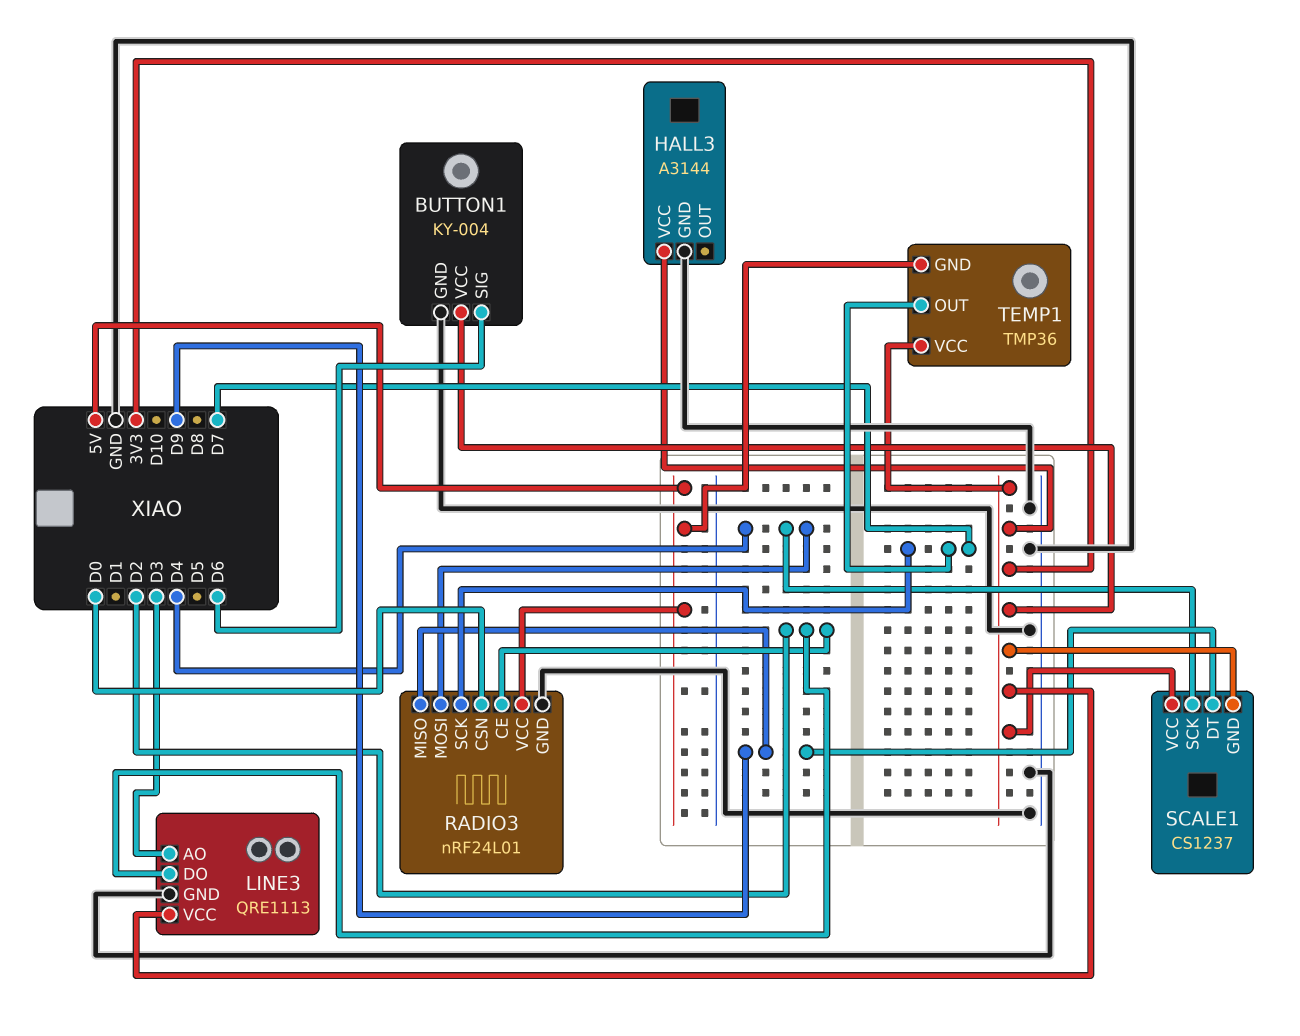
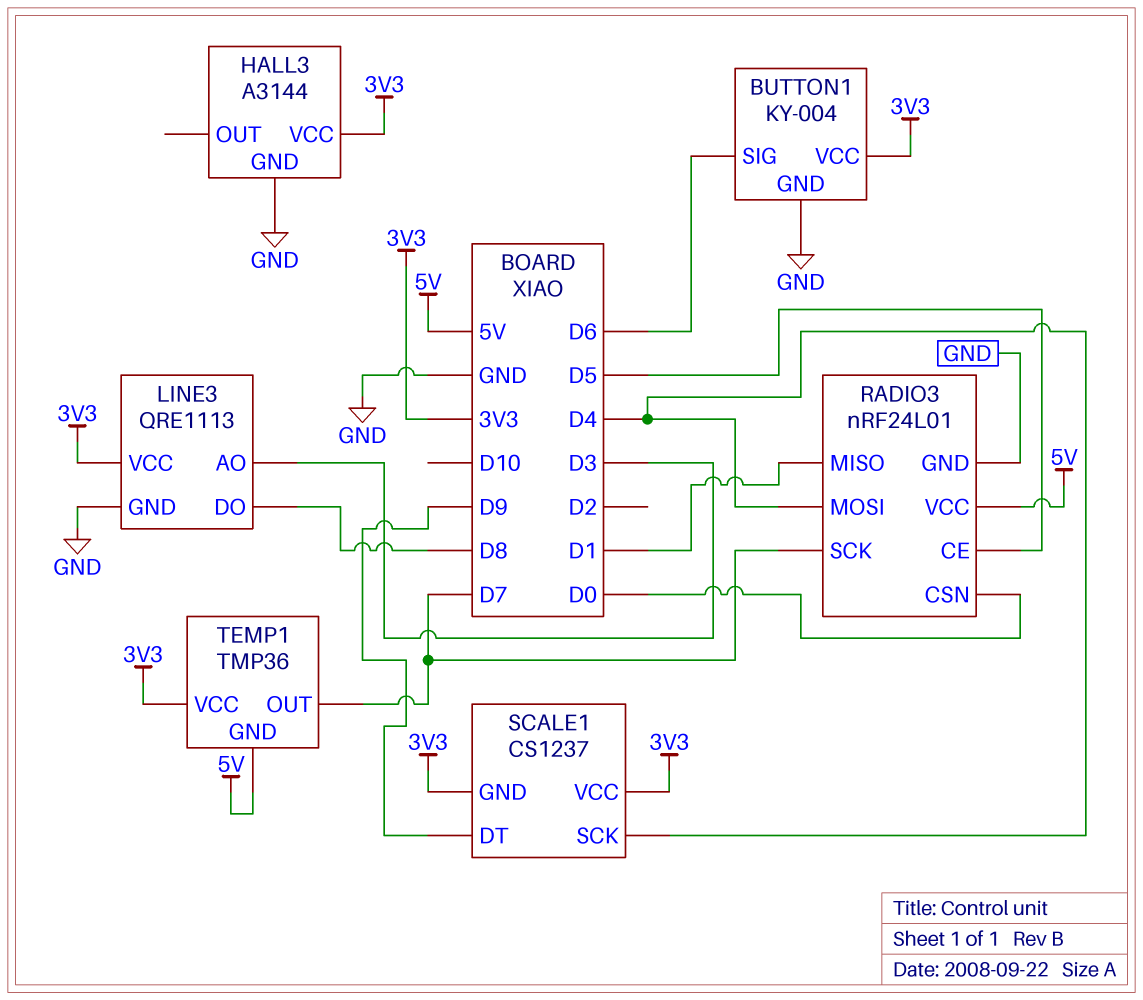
LINE3 pin DO: D2 -> D8
RADIO3 pin CE: D2 -> D5
RADIO3 pin MISO: D9 -> D1

